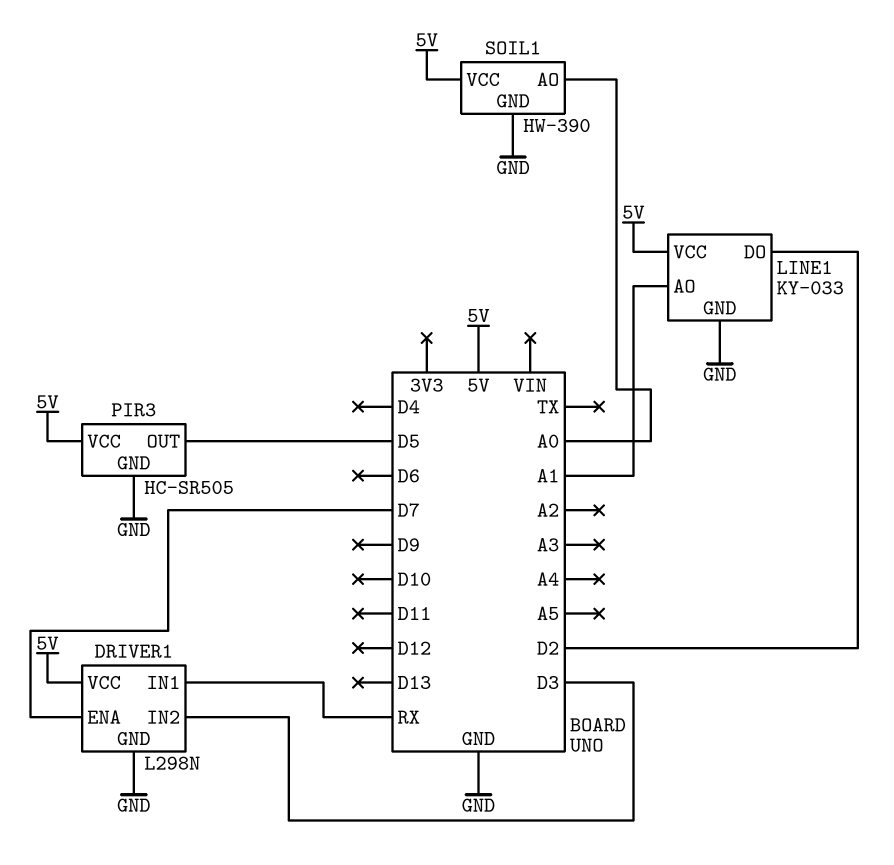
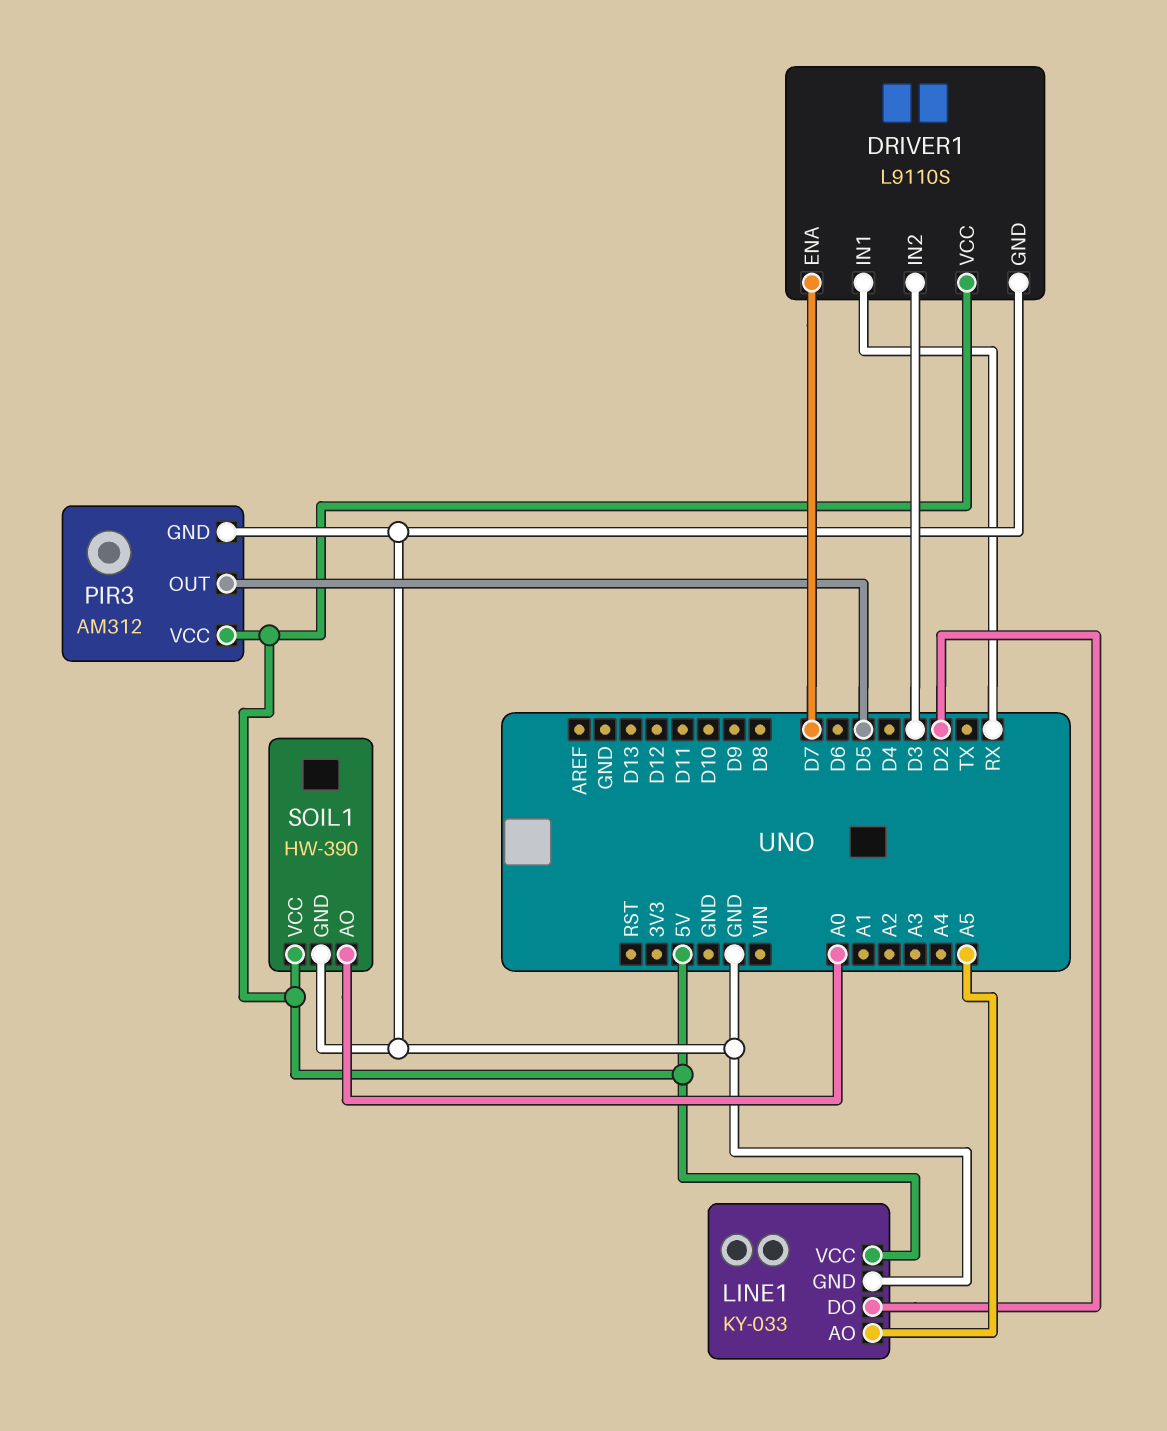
DRIVER1: L298N -> L9110S
LINE1 pin AO: A1 -> A5
PIR3: HC-SR505 -> AM312

